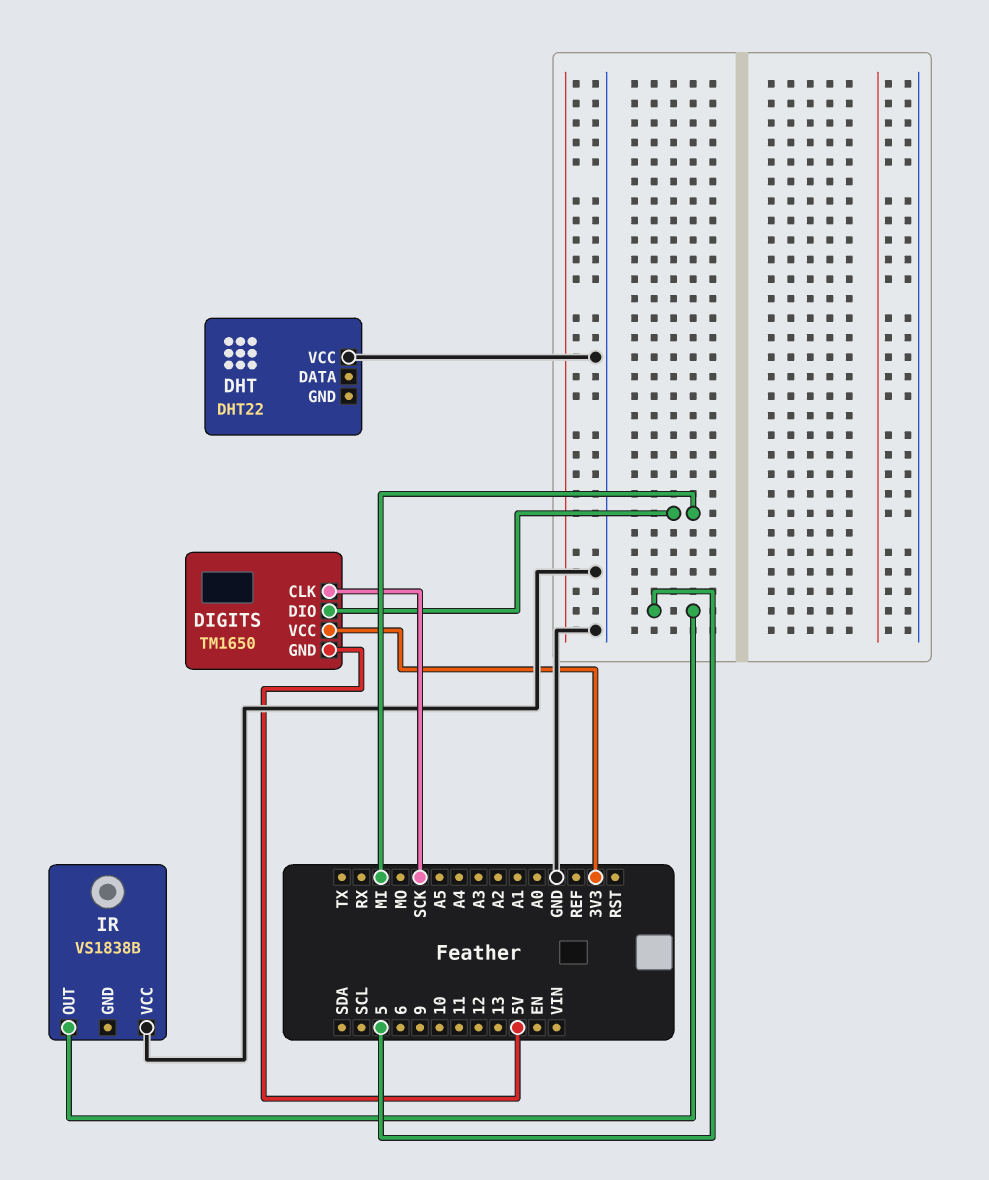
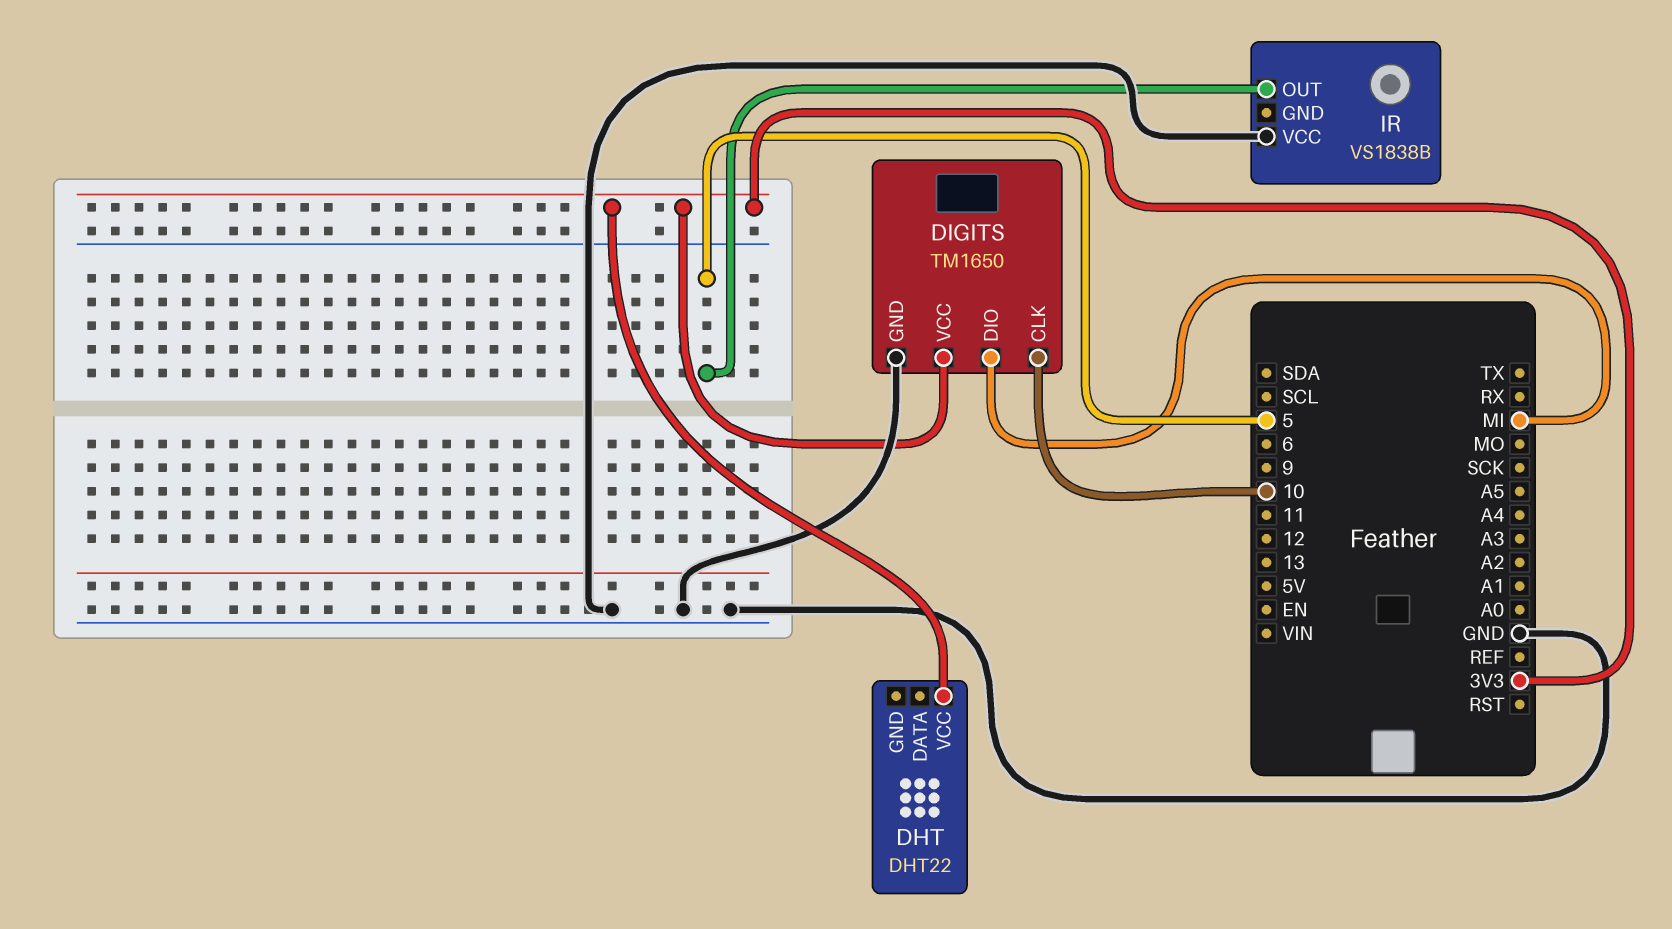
DHT pin VCC: GND -> 3V3
DIGITS pin CLK: SCK -> 10
DIGITS pin GND: 5V -> GND

